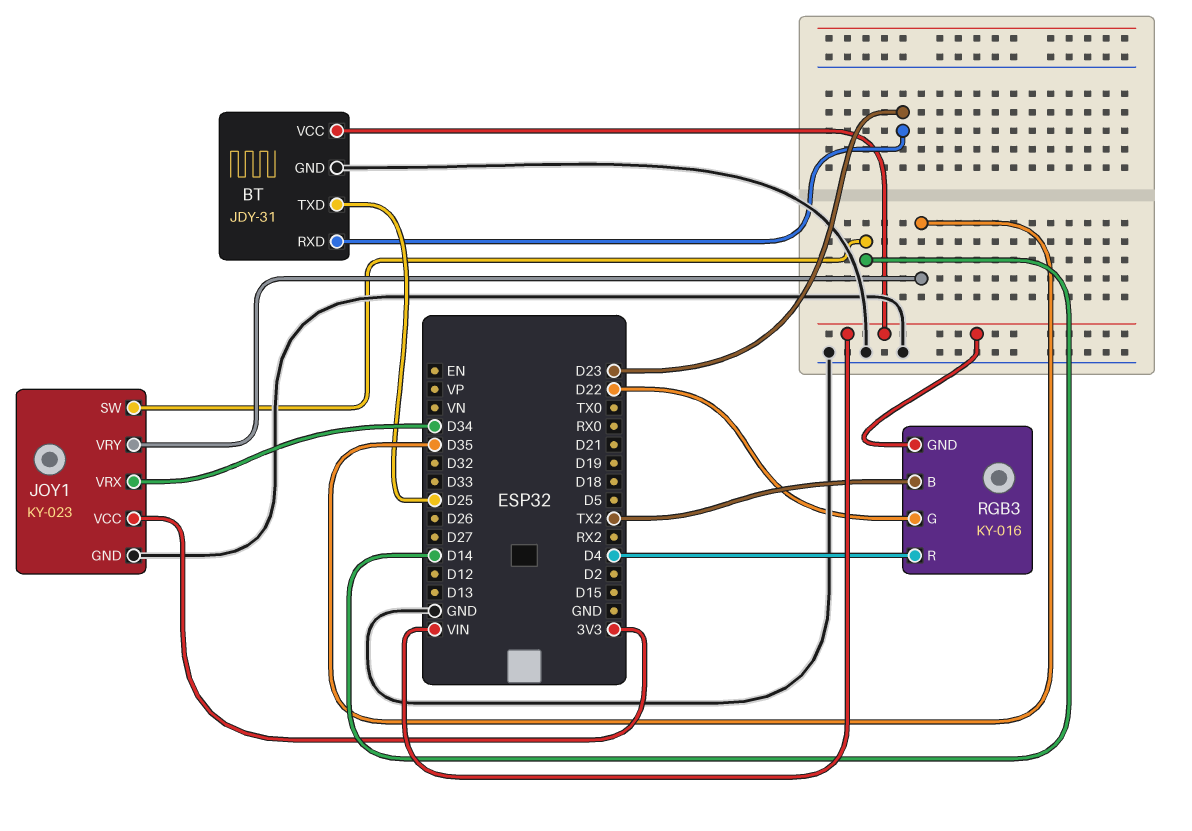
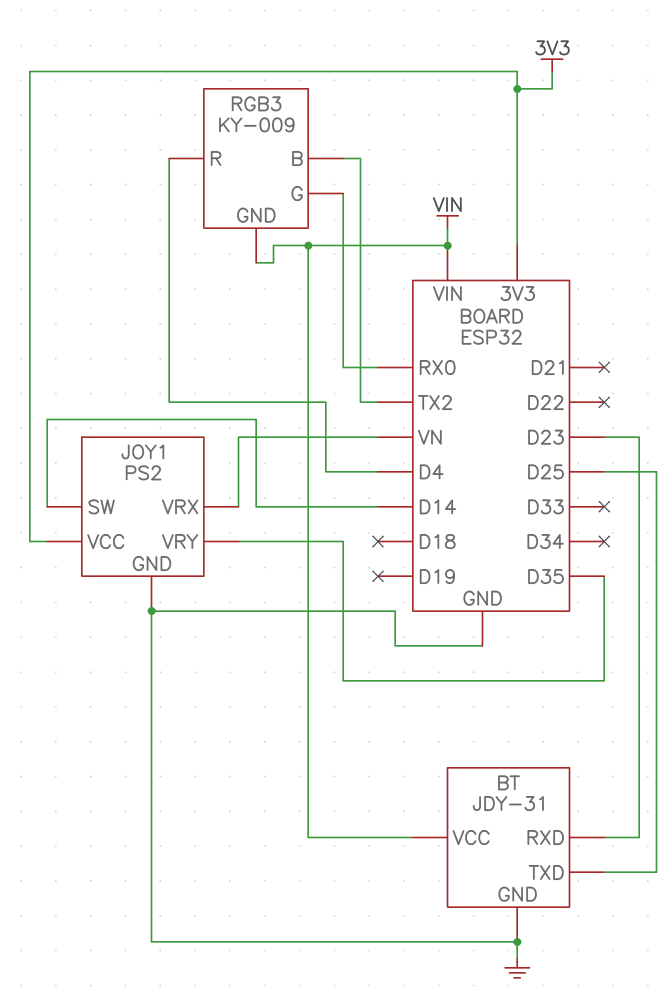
JOY1: KY-023 -> PS2
JOY1 pin VRX: D34 -> VN
RGB3: KY-016 -> KY-009
RGB3 pin G: D22 -> RX0

